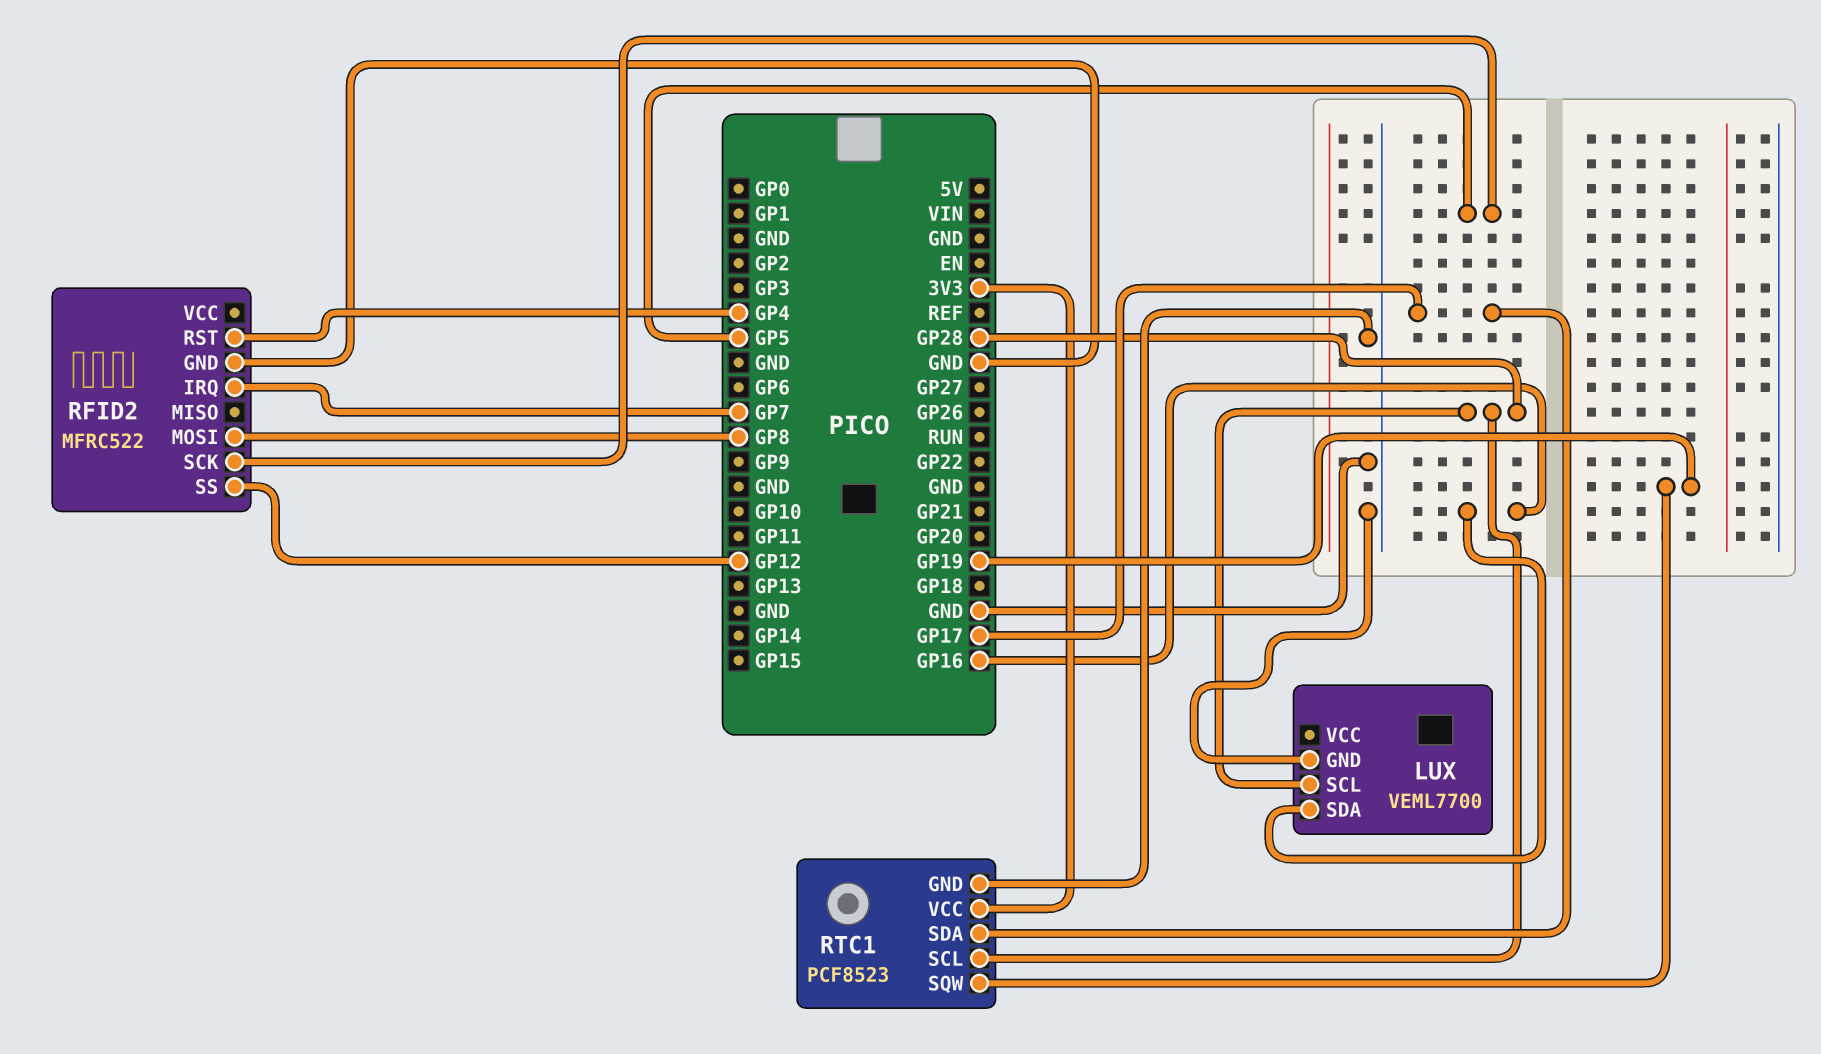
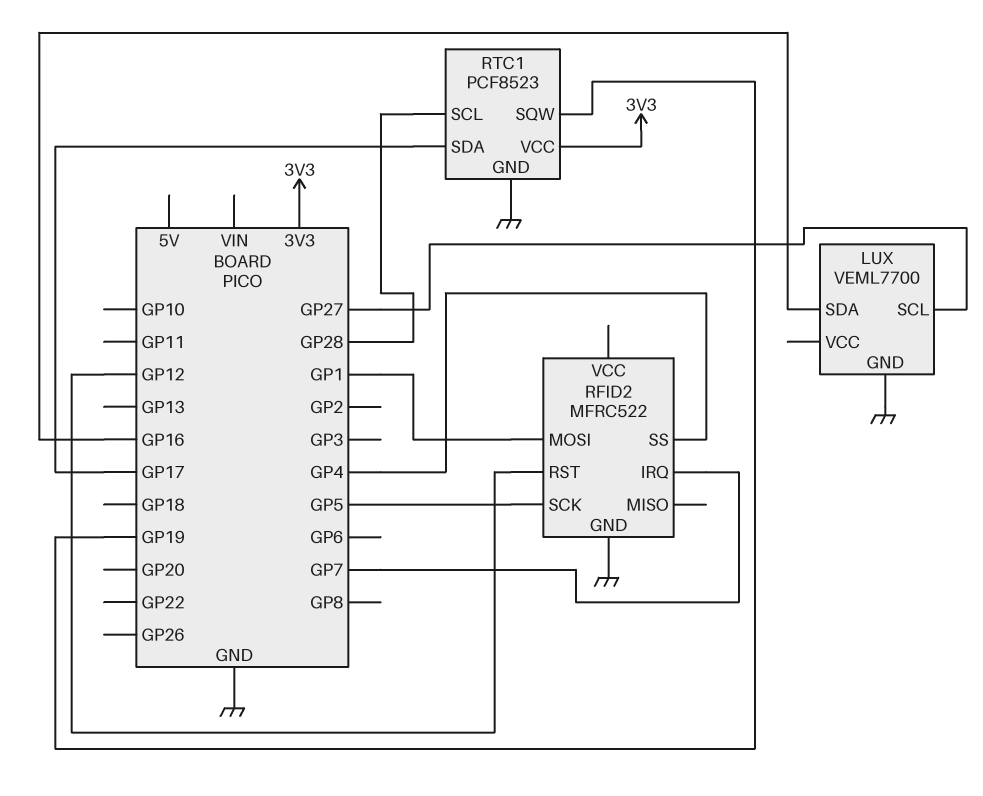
LUX pin SCL: GP28 -> GP27
RFID2 pin MOSI: GP8 -> GP1
RFID2 pin RST: GP4 -> GP12
RFID2 pin SS: GP12 -> GP4

